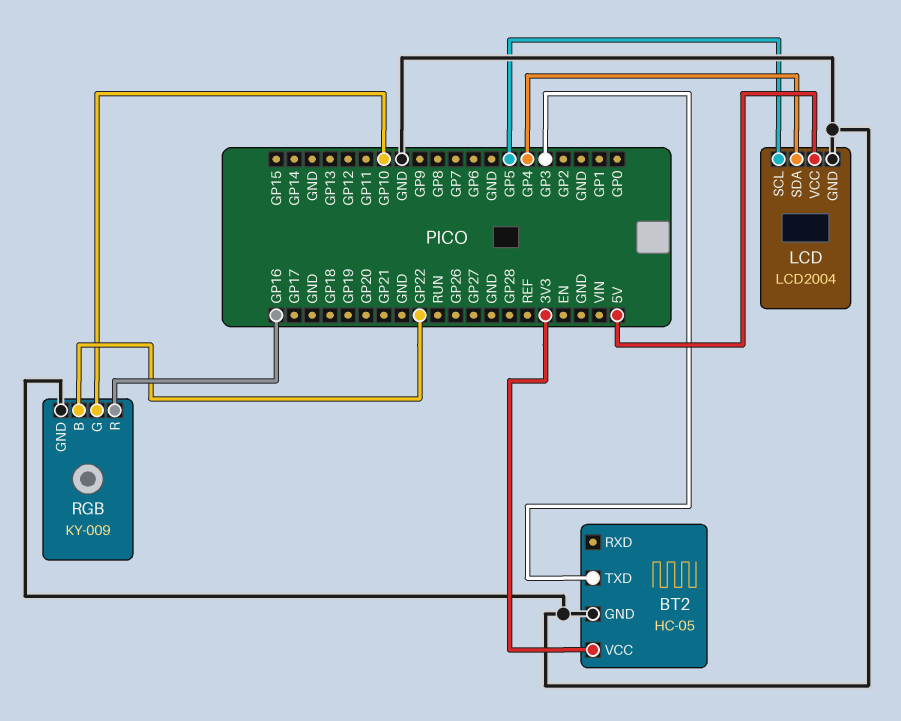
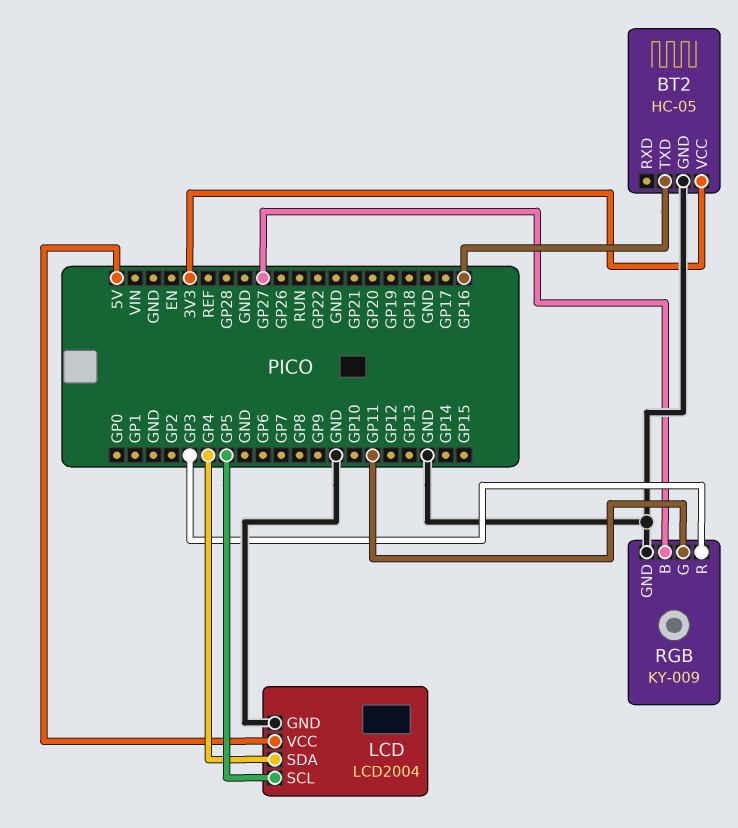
BT2 pin TXD: GP3 -> GP16
RGB pin B: GP22 -> GP27
RGB pin G: GP10 -> GP11
RGB pin R: GP16 -> GP3

